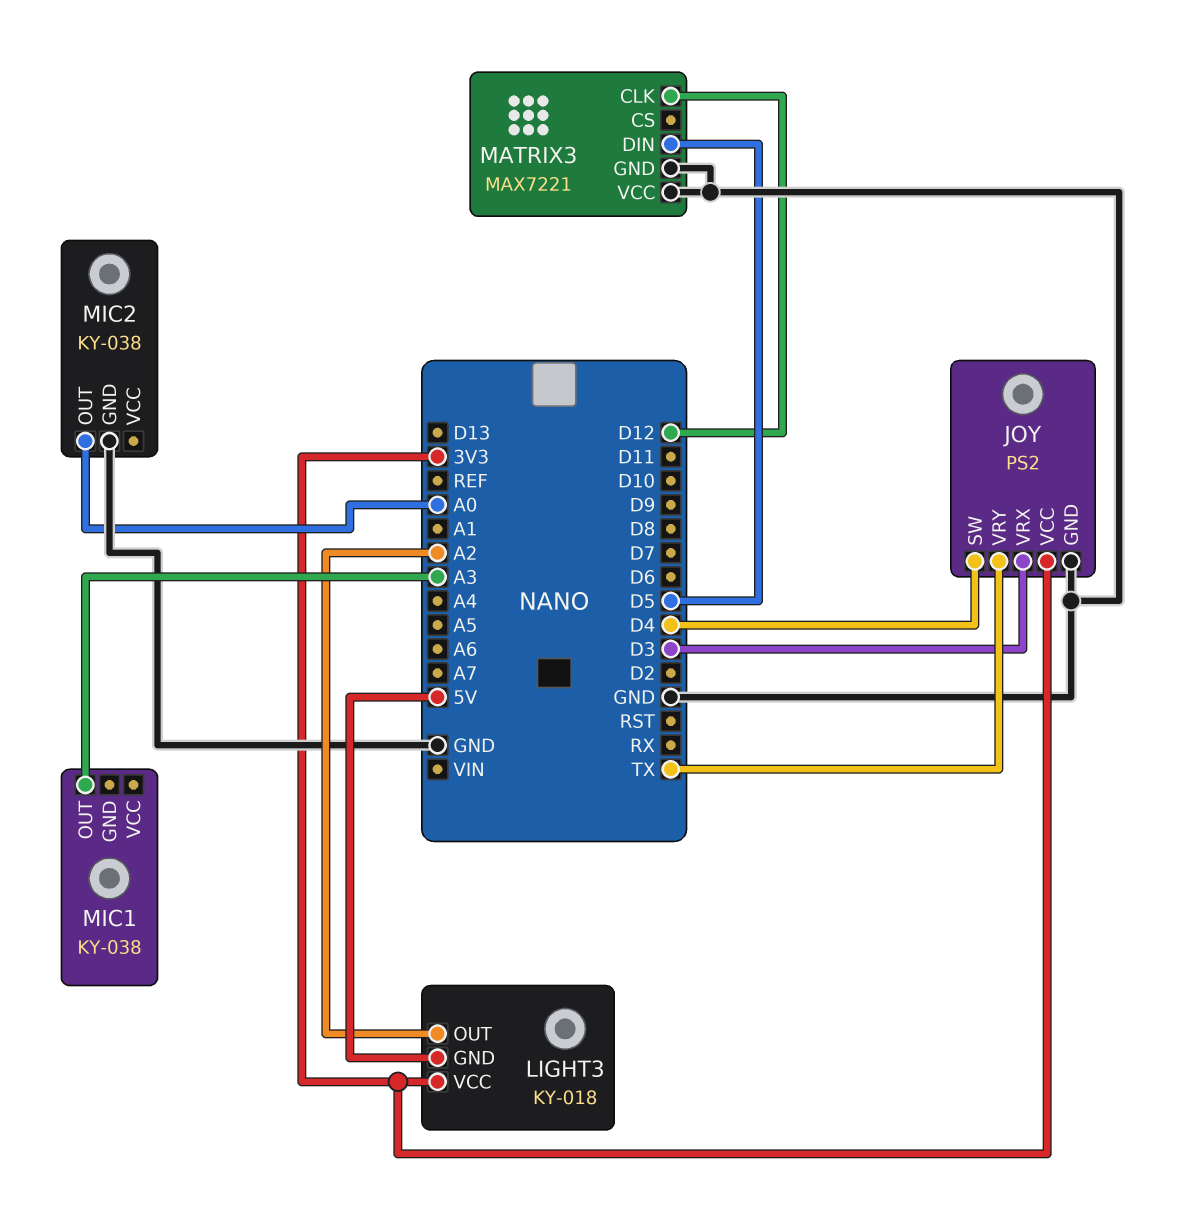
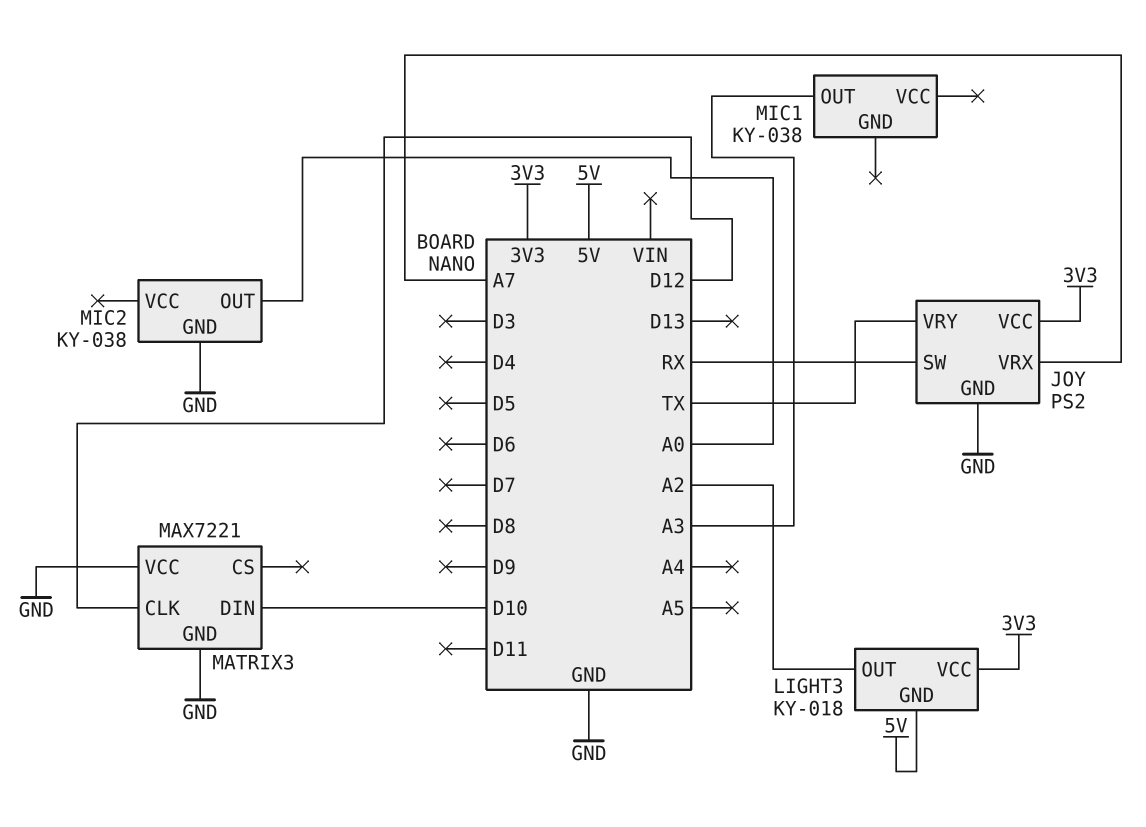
JOY pin SW: D4 -> RX
JOY pin VRX: D3 -> A7
MATRIX3 pin DIN: D5 -> D10

